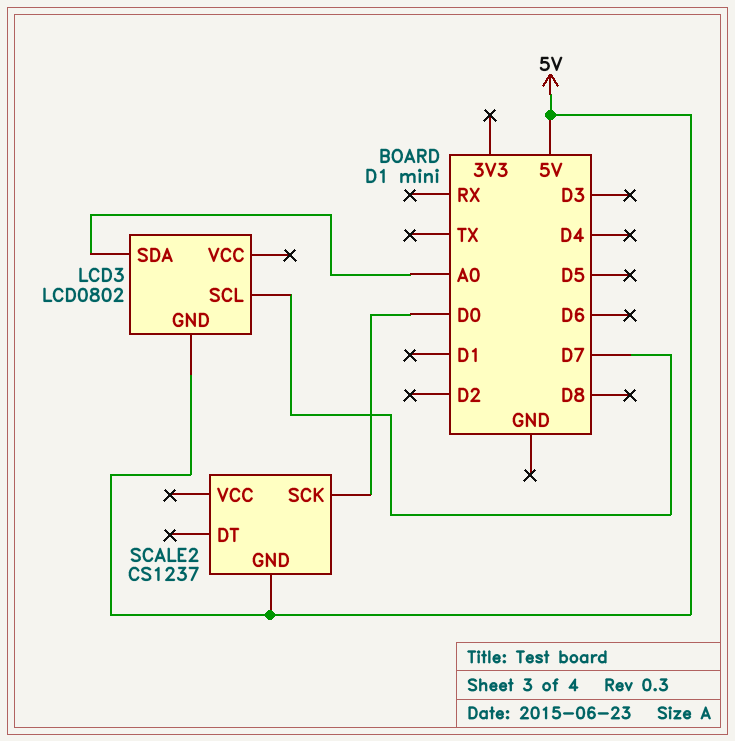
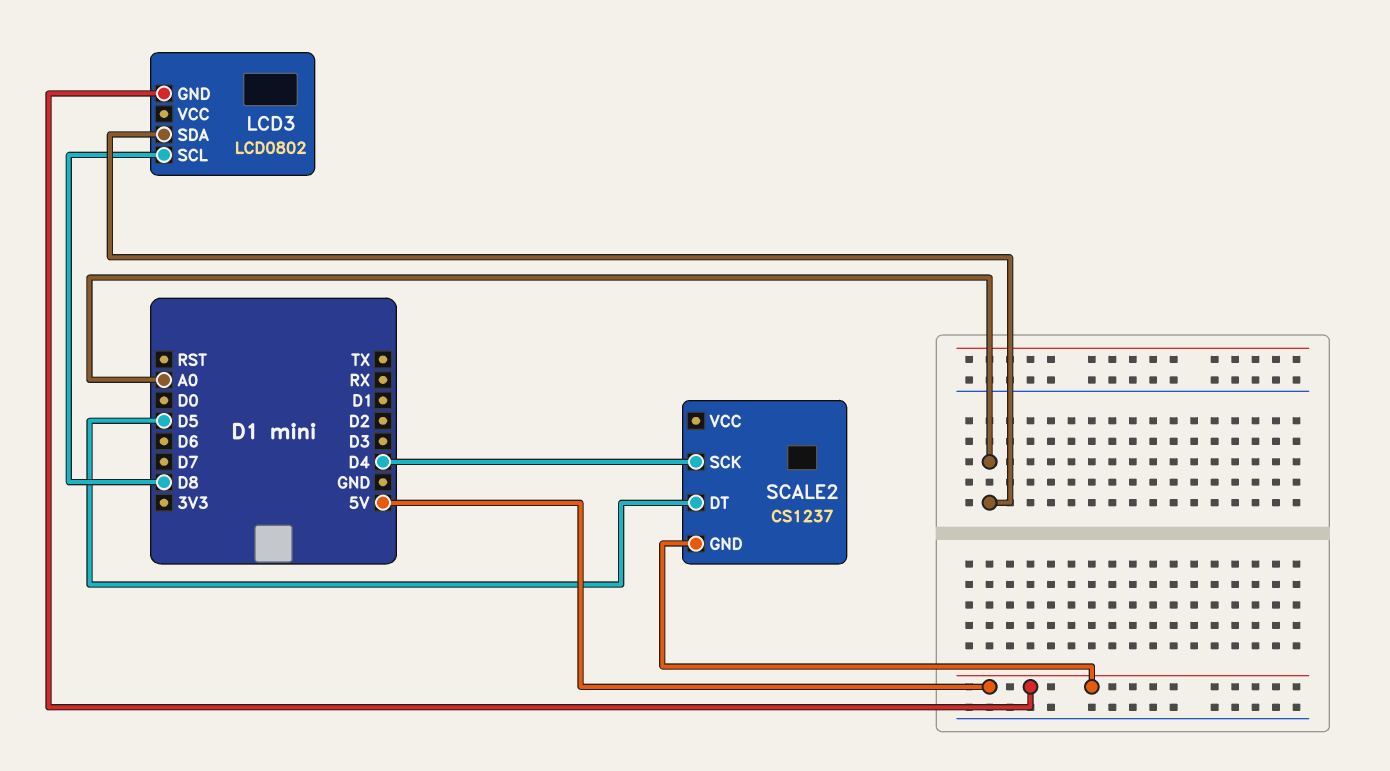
LCD3 pin SCL: D7 -> D8
SCALE2 pin DT: none -> D5
SCALE2 pin SCK: D0 -> D4

